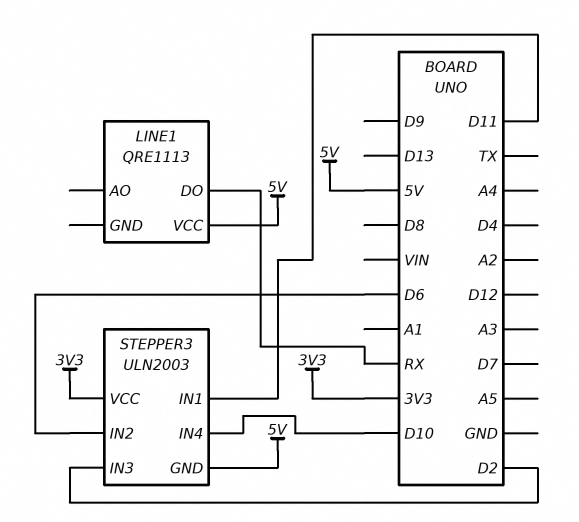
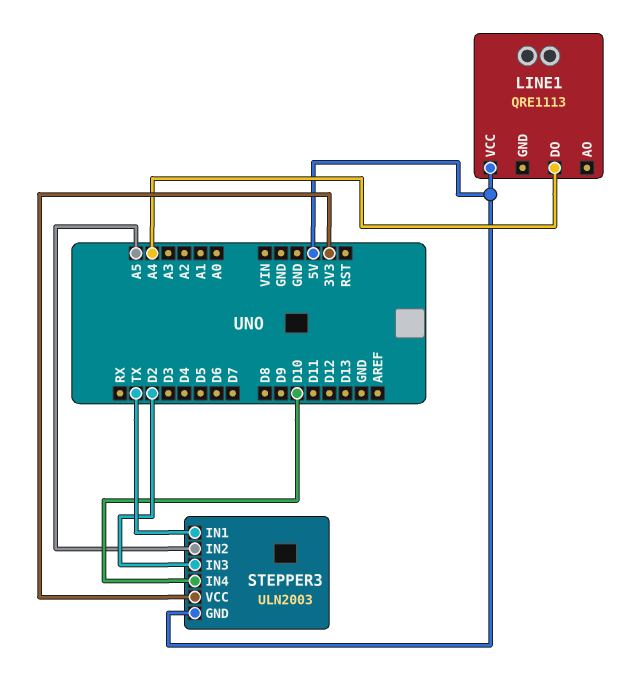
LINE1 pin DO: RX -> A4
STEPPER3 pin IN1: D11 -> TX
STEPPER3 pin IN2: D6 -> A5

